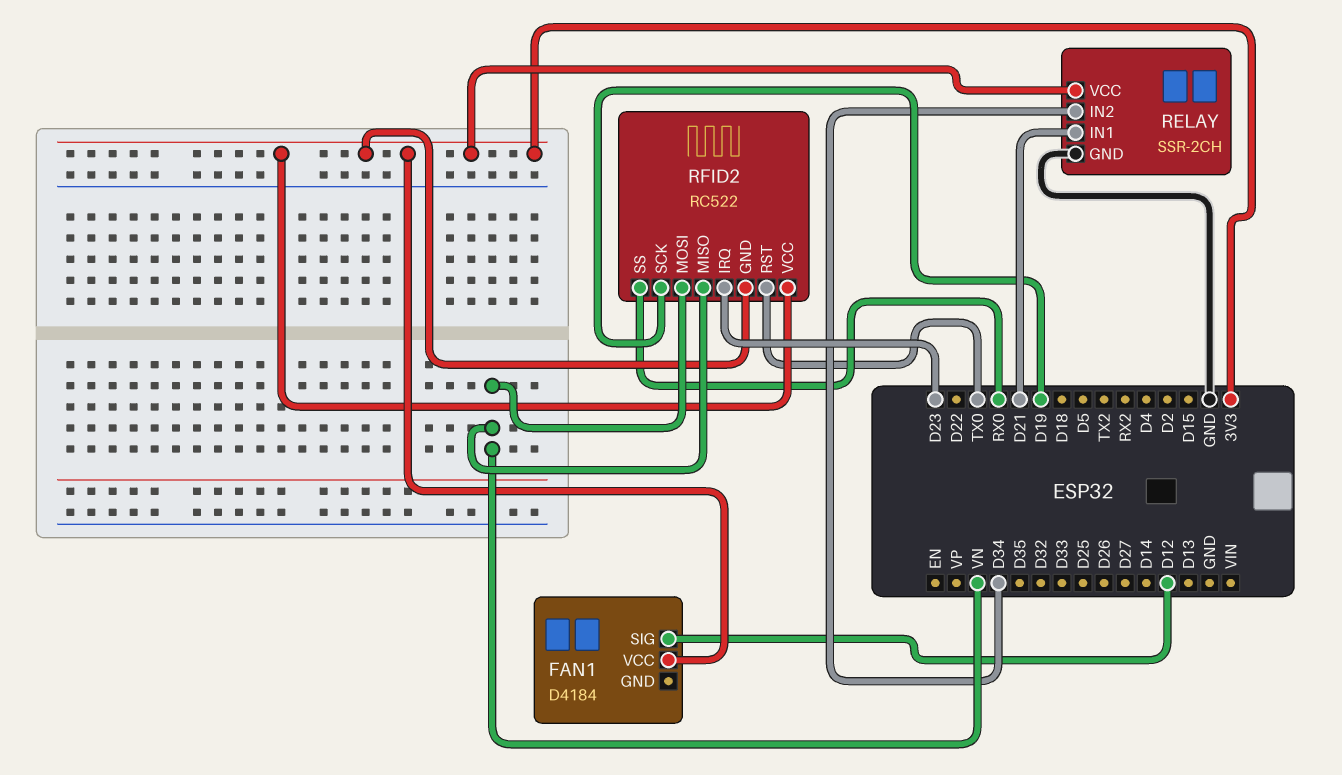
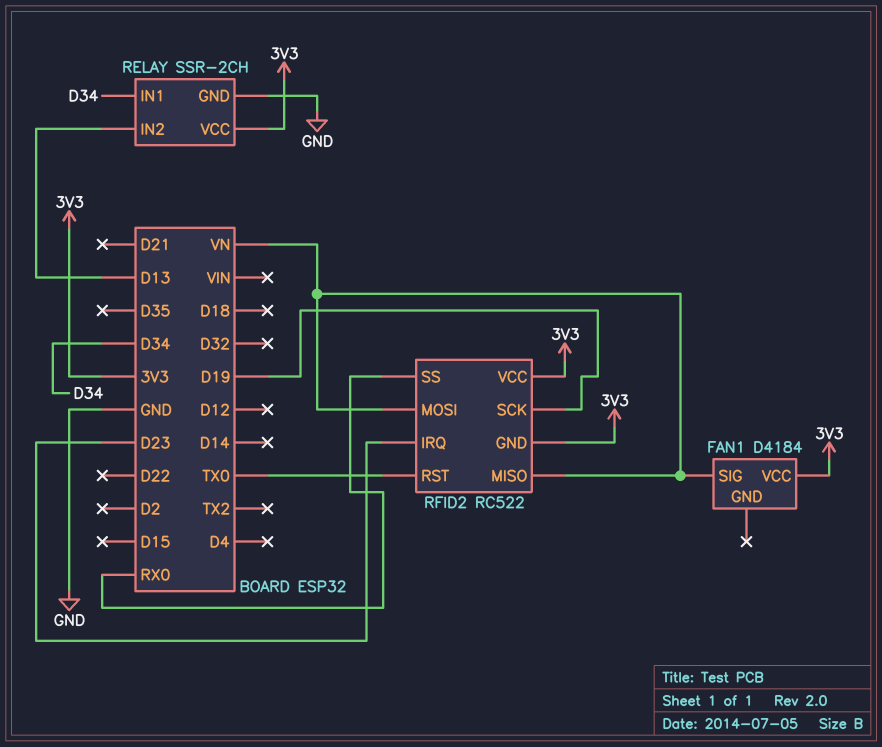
FAN1 pin SIG: D12 -> VN
RELAY pin IN1: D21 -> D34
RELAY pin IN2: D34 -> D13

